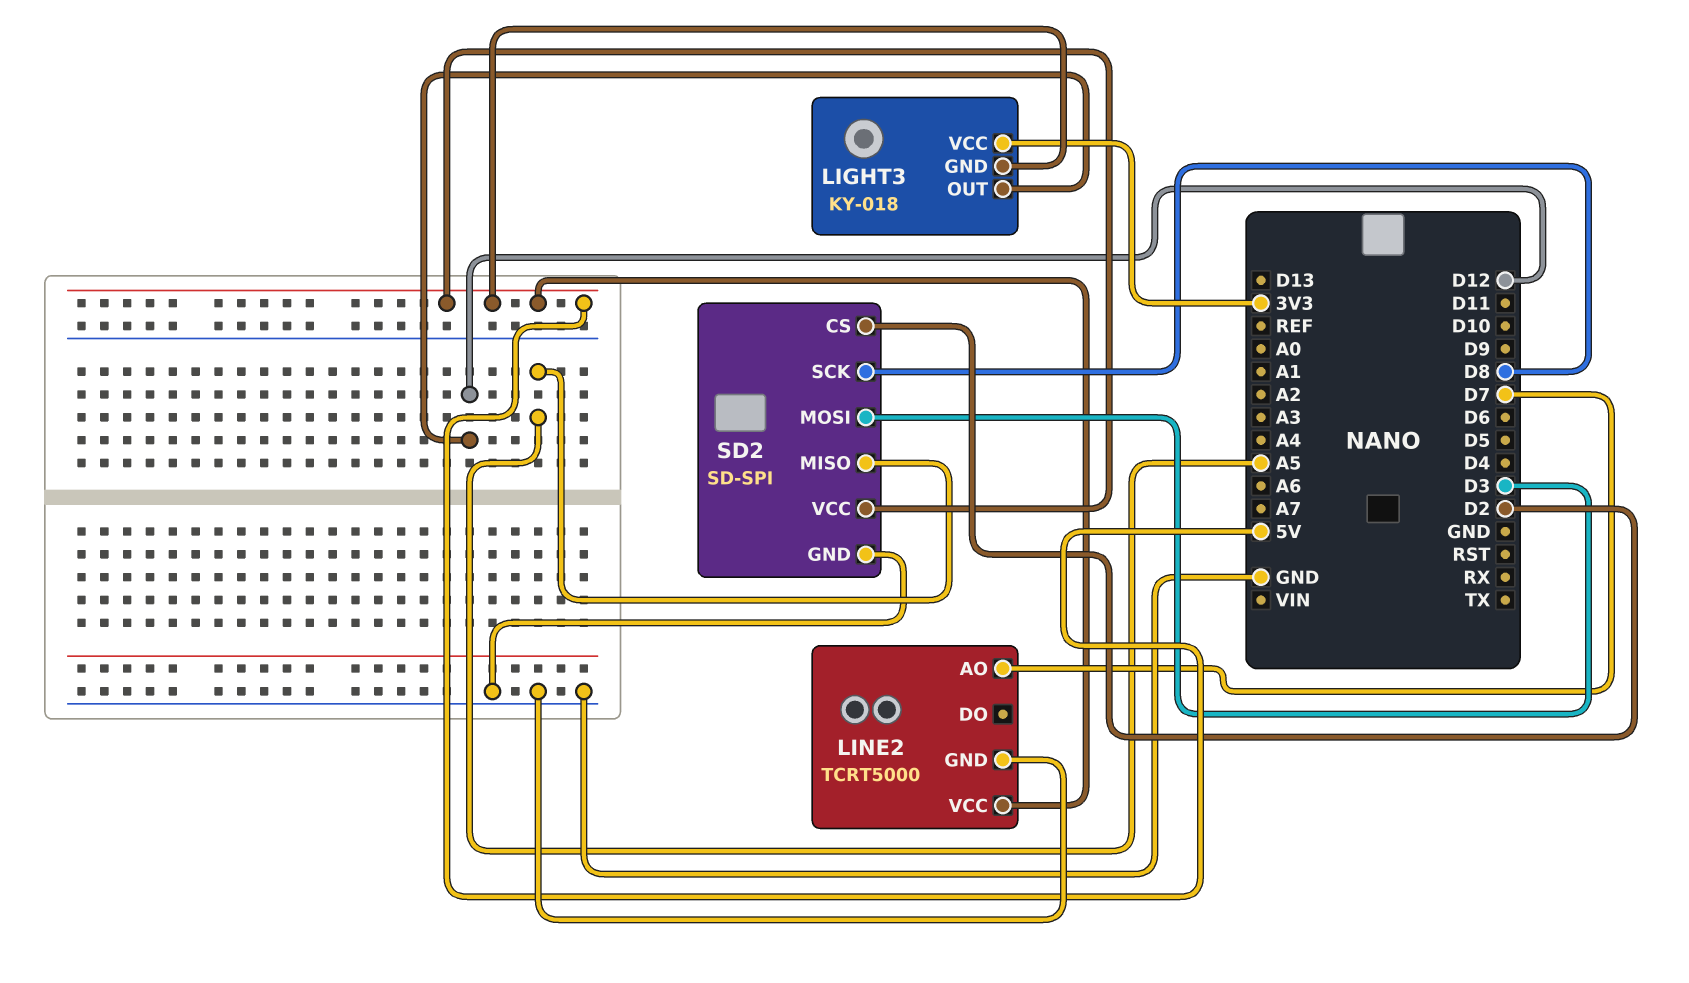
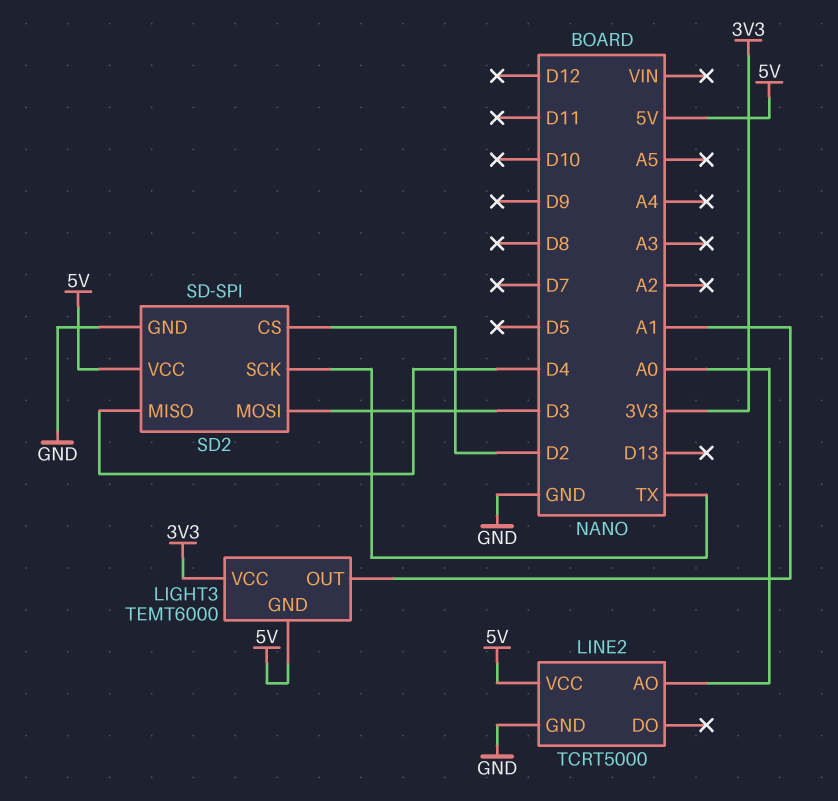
LIGHT3: KY-018 -> TEMT6000
LIGHT3 pin OUT: D12 -> A1
LINE2 pin AO: D7 -> A0
SD2 pin MISO: A5 -> D4
SD2 pin SCK: D8 -> TX

